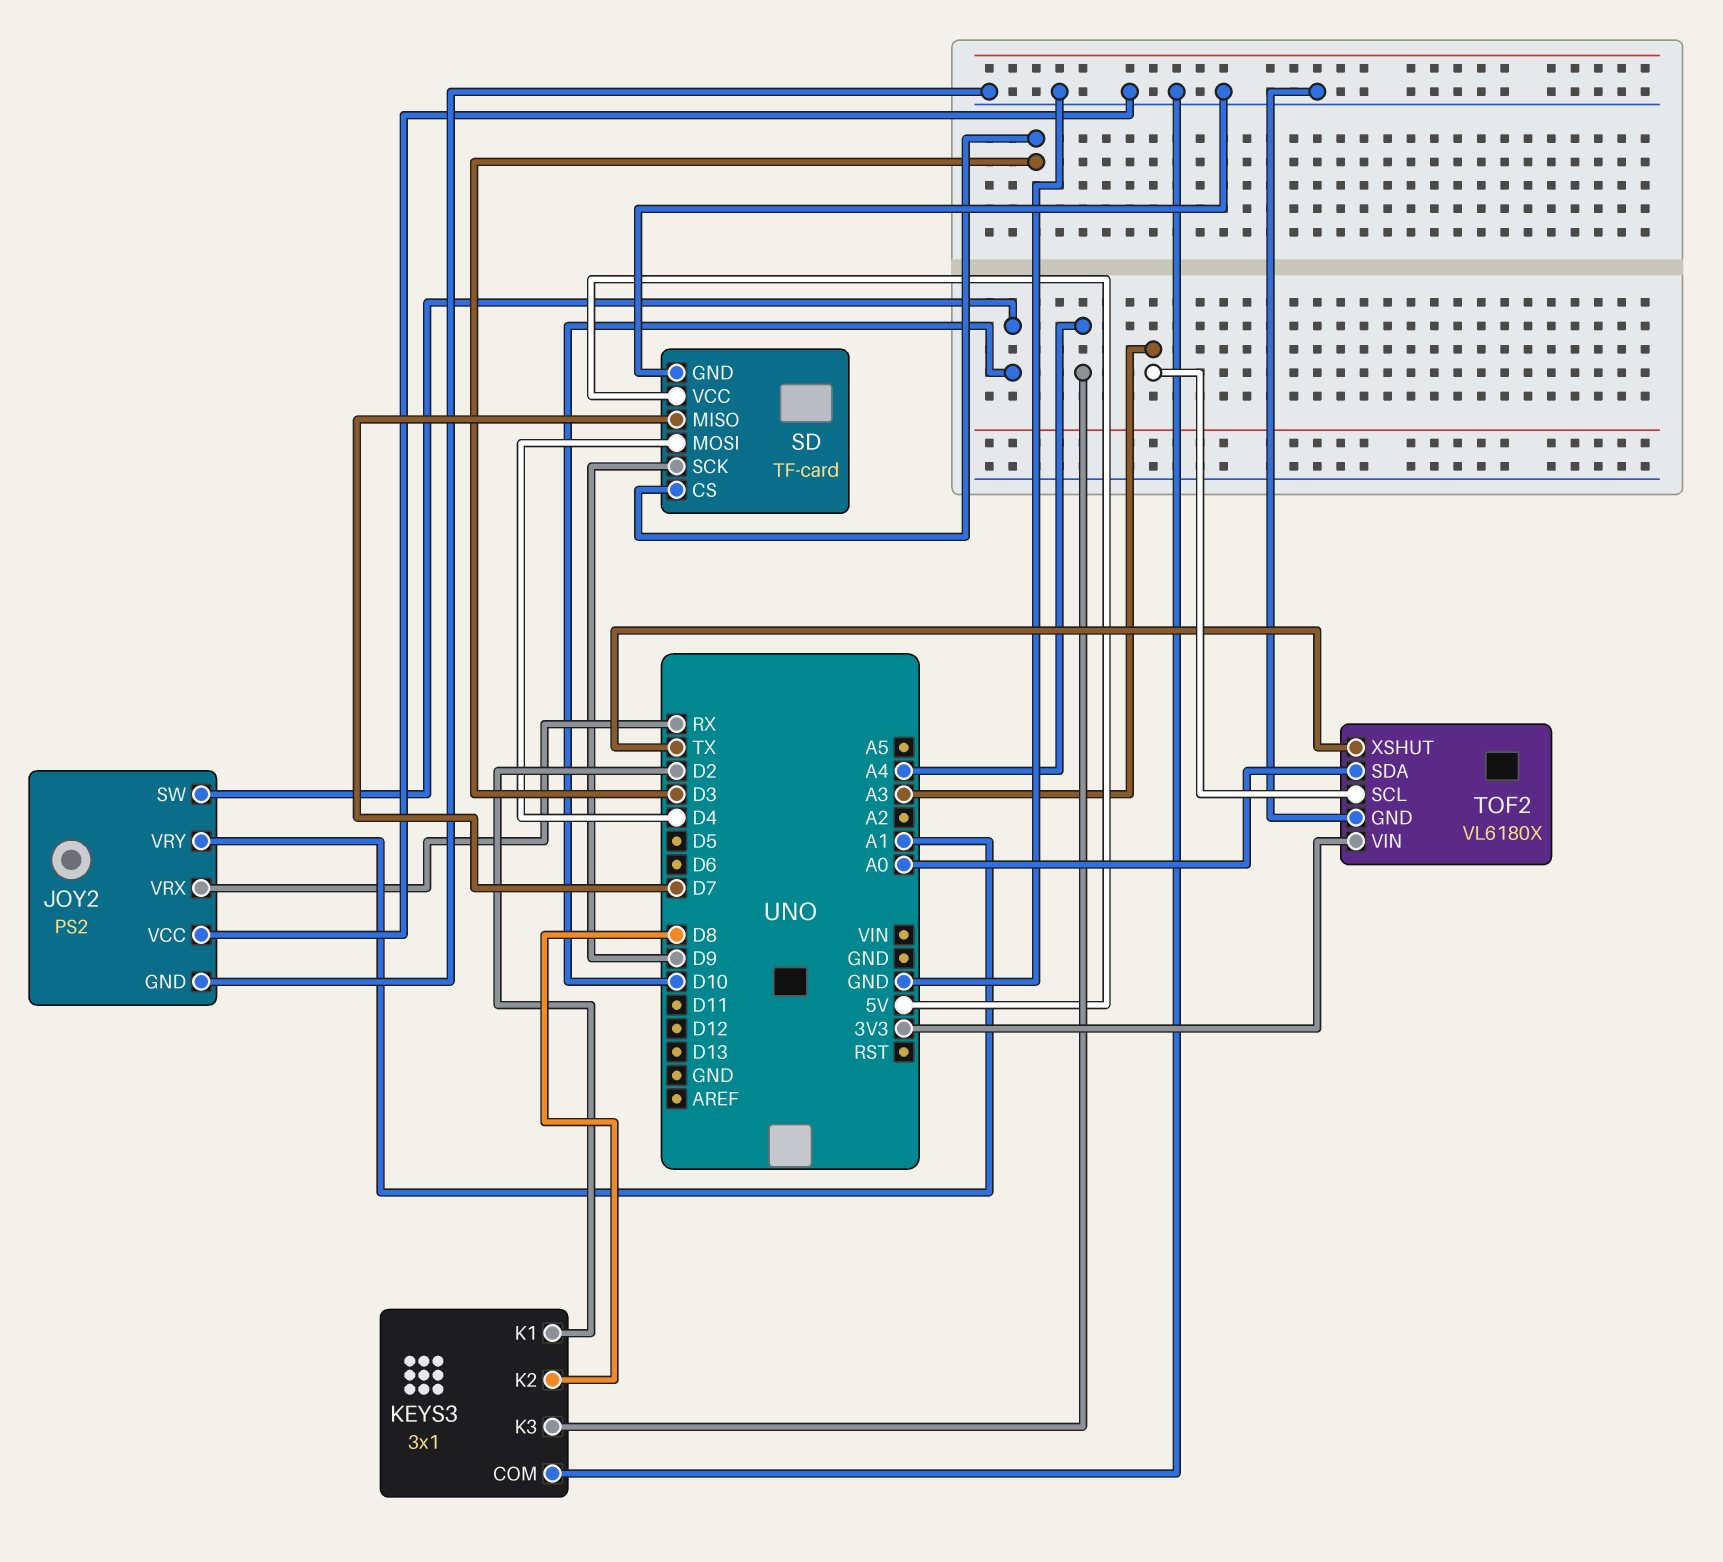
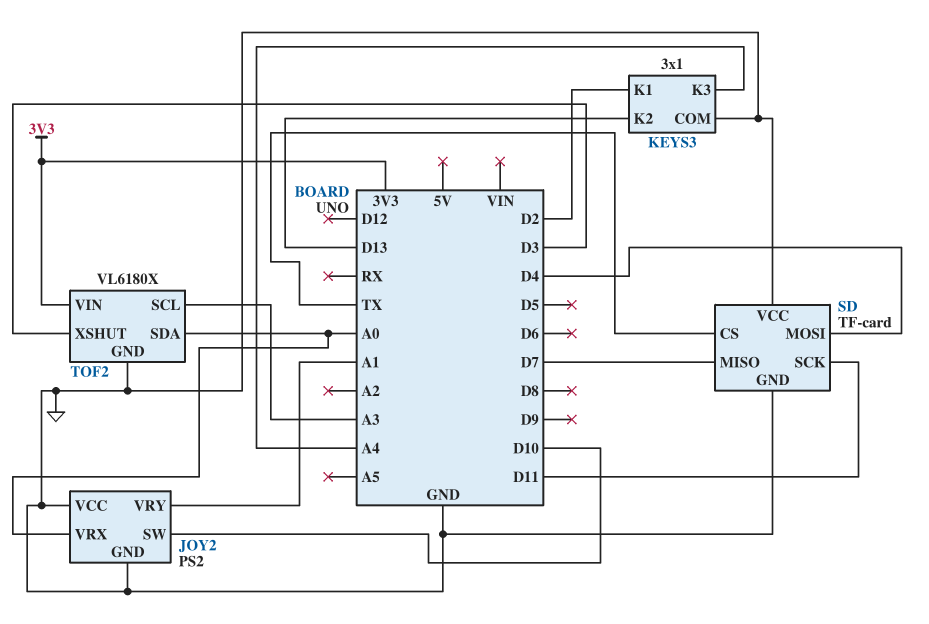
JOY2 pin VRX: RX -> A0
KEYS3 pin K2: D8 -> D13
SD pin CS: D3 -> TX
SD pin SCK: D9 -> D11
SD pin VCC: 5V -> GND
TOF2 pin XSHUT: TX -> D3

